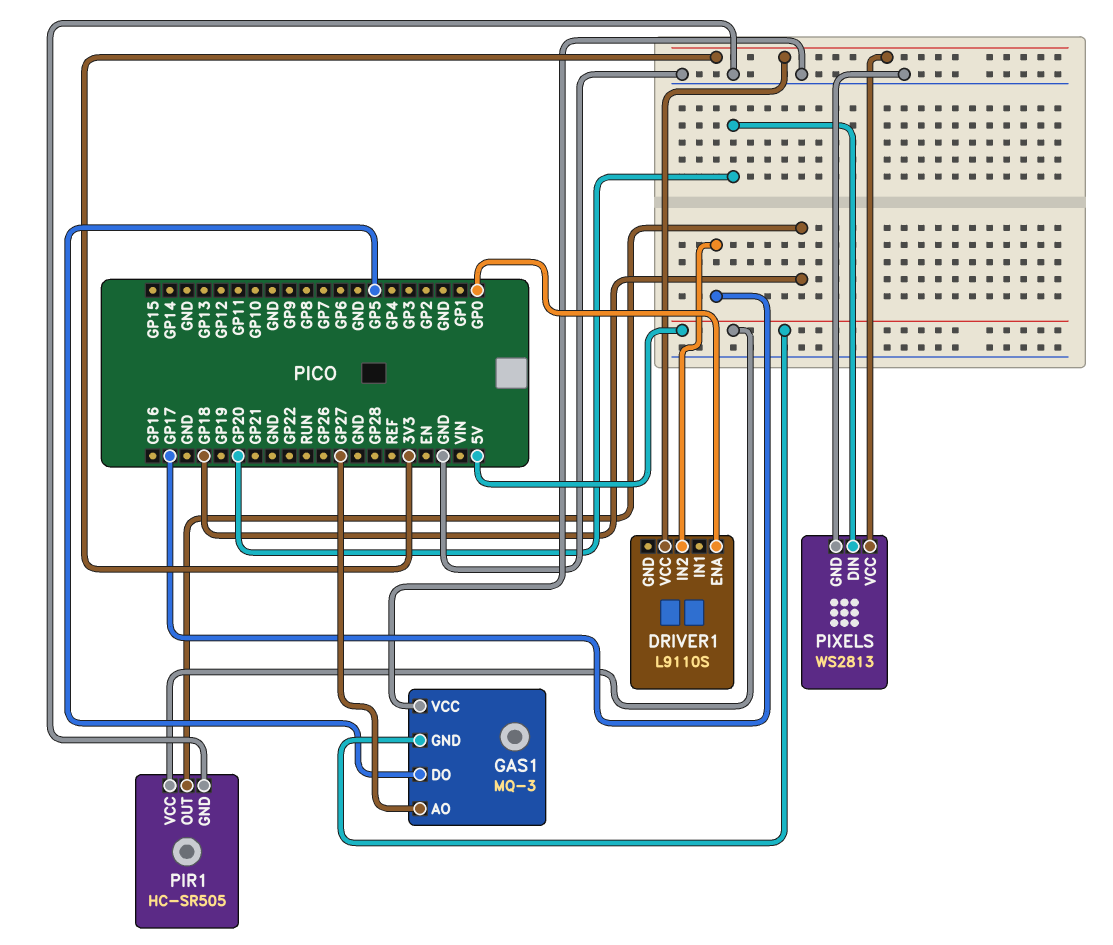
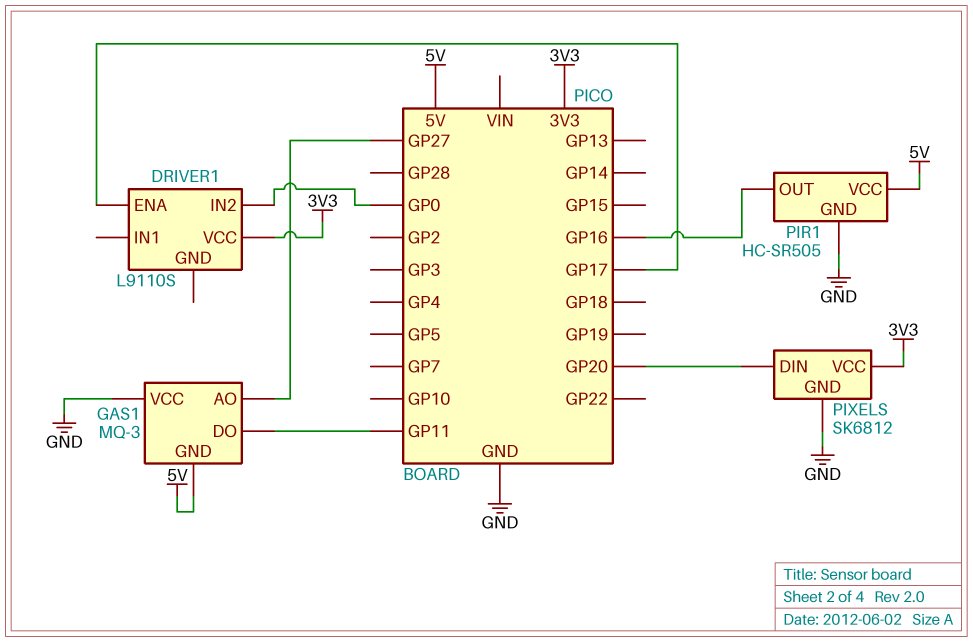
DRIVER1 pin ENA: GP0 -> GP17
DRIVER1 pin IN2: GP17 -> GP0
GAS1 pin DO: GP5 -> GP11
PIR1 pin OUT: GP18 -> GP16
PIXELS: WS2813 -> SK6812

